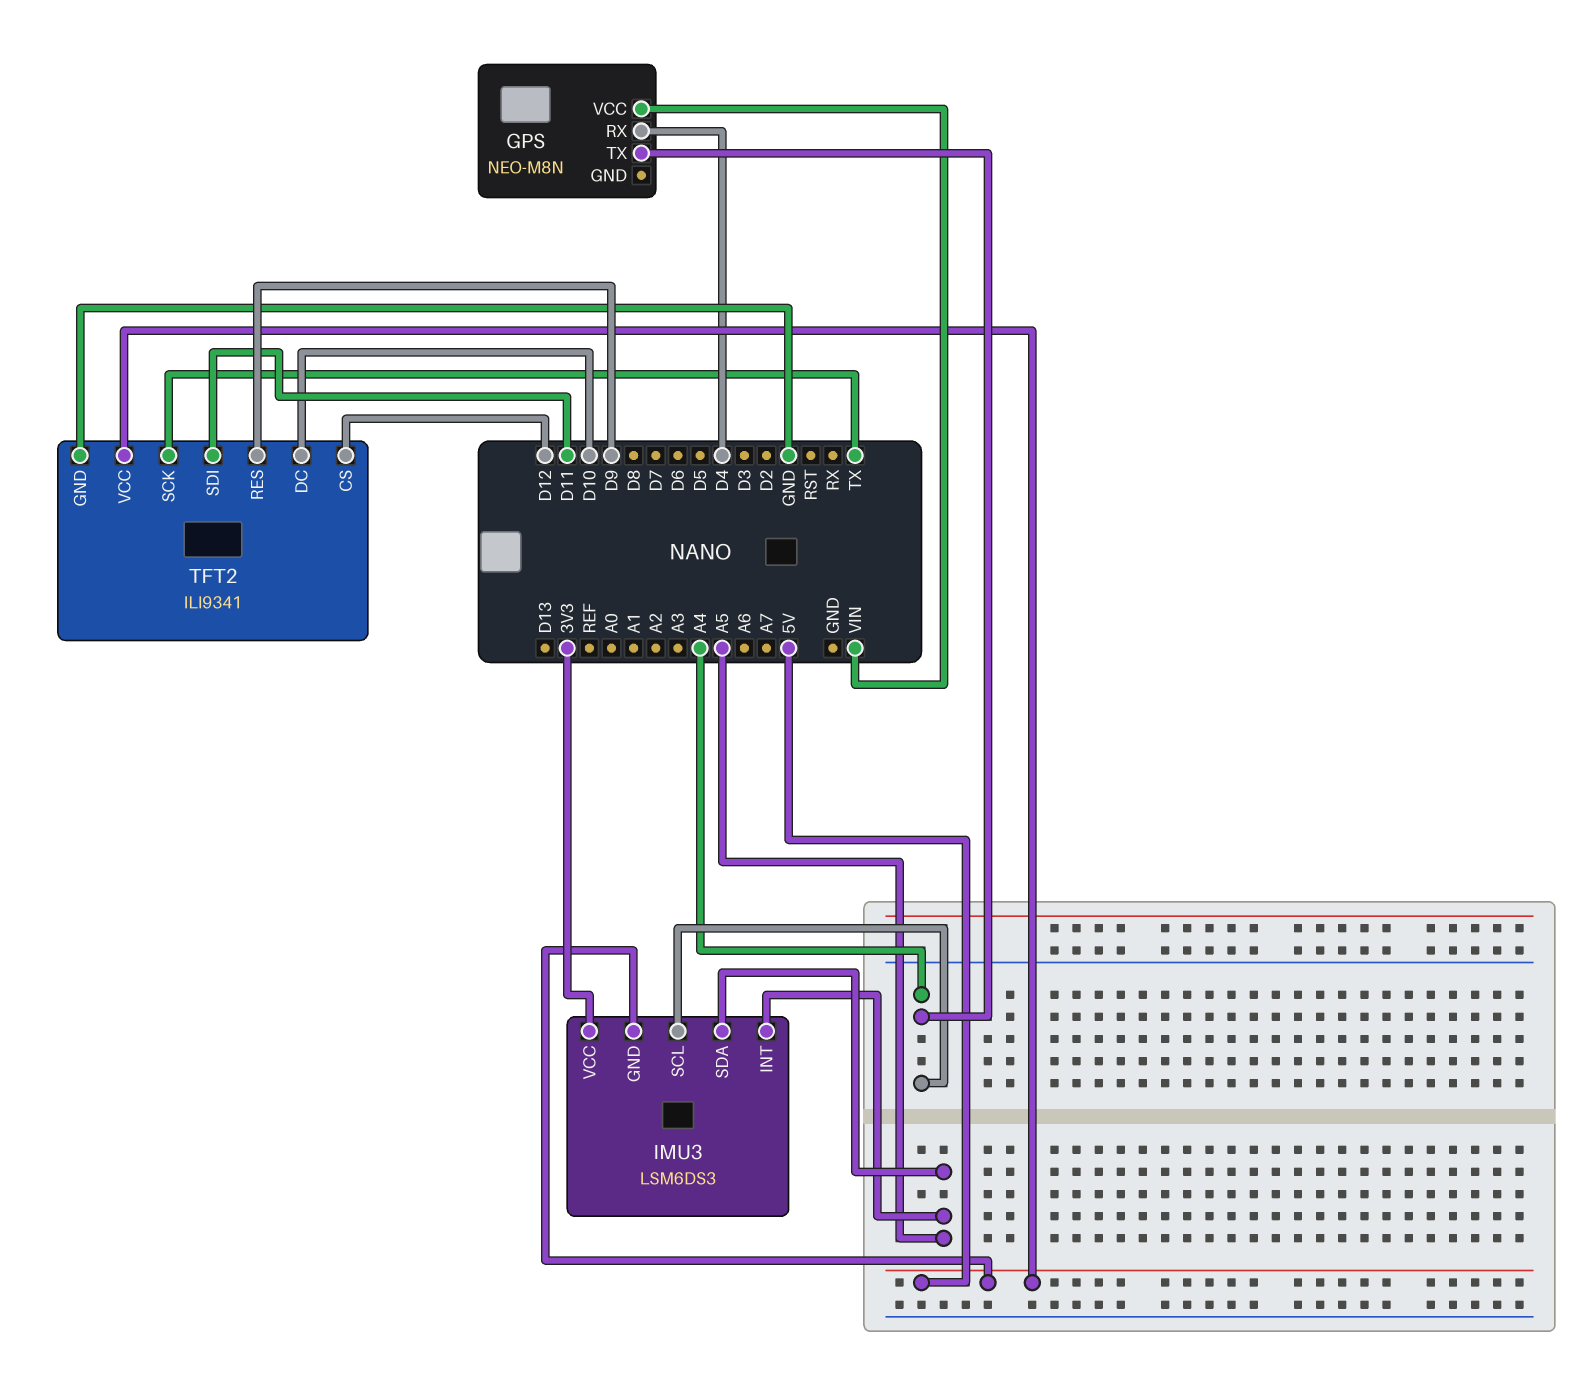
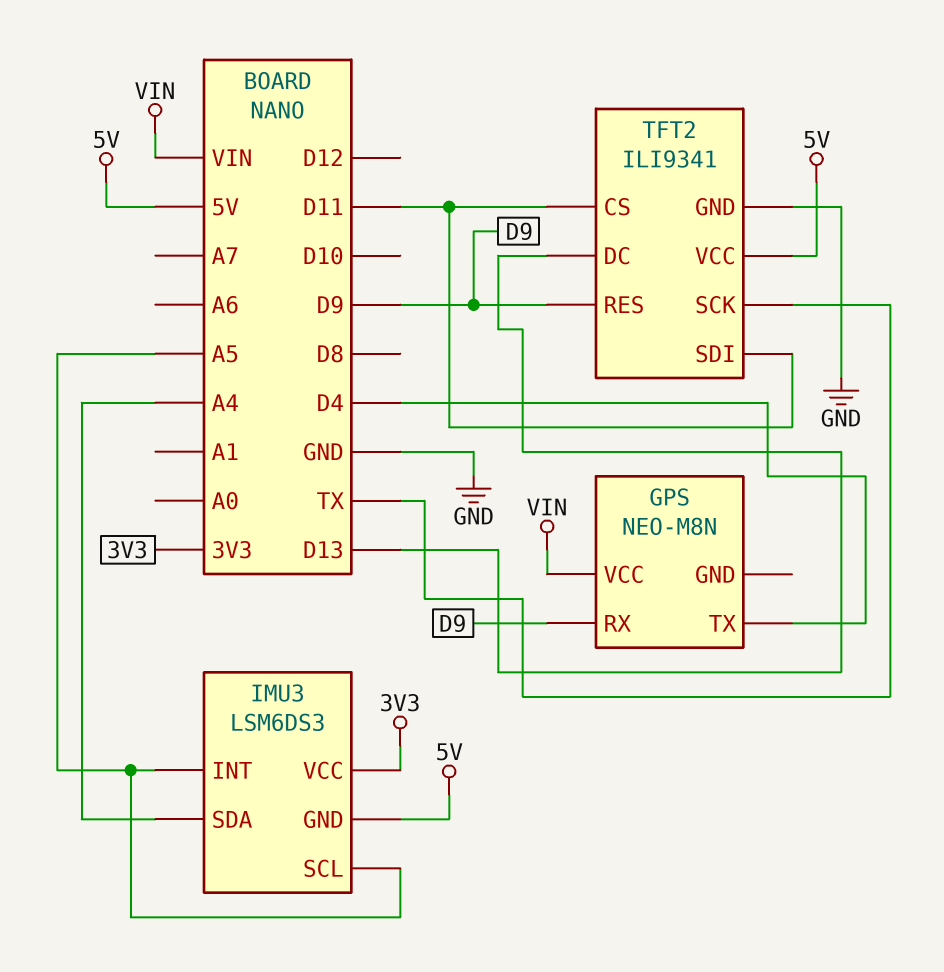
GPS pin RX: D4 -> D9
GPS pin TX: A4 -> D4
IMU3 pin SCL: A4 -> A5
IMU3 pin SDA: A5 -> A4
TFT2 pin CS: D12 -> D11
TFT2 pin DC: D10 -> D13

